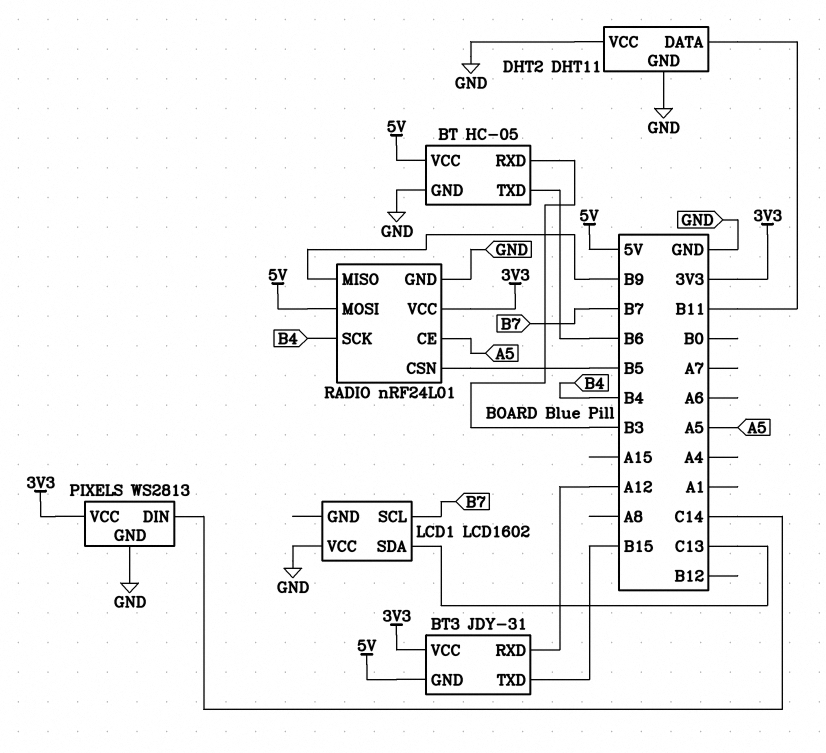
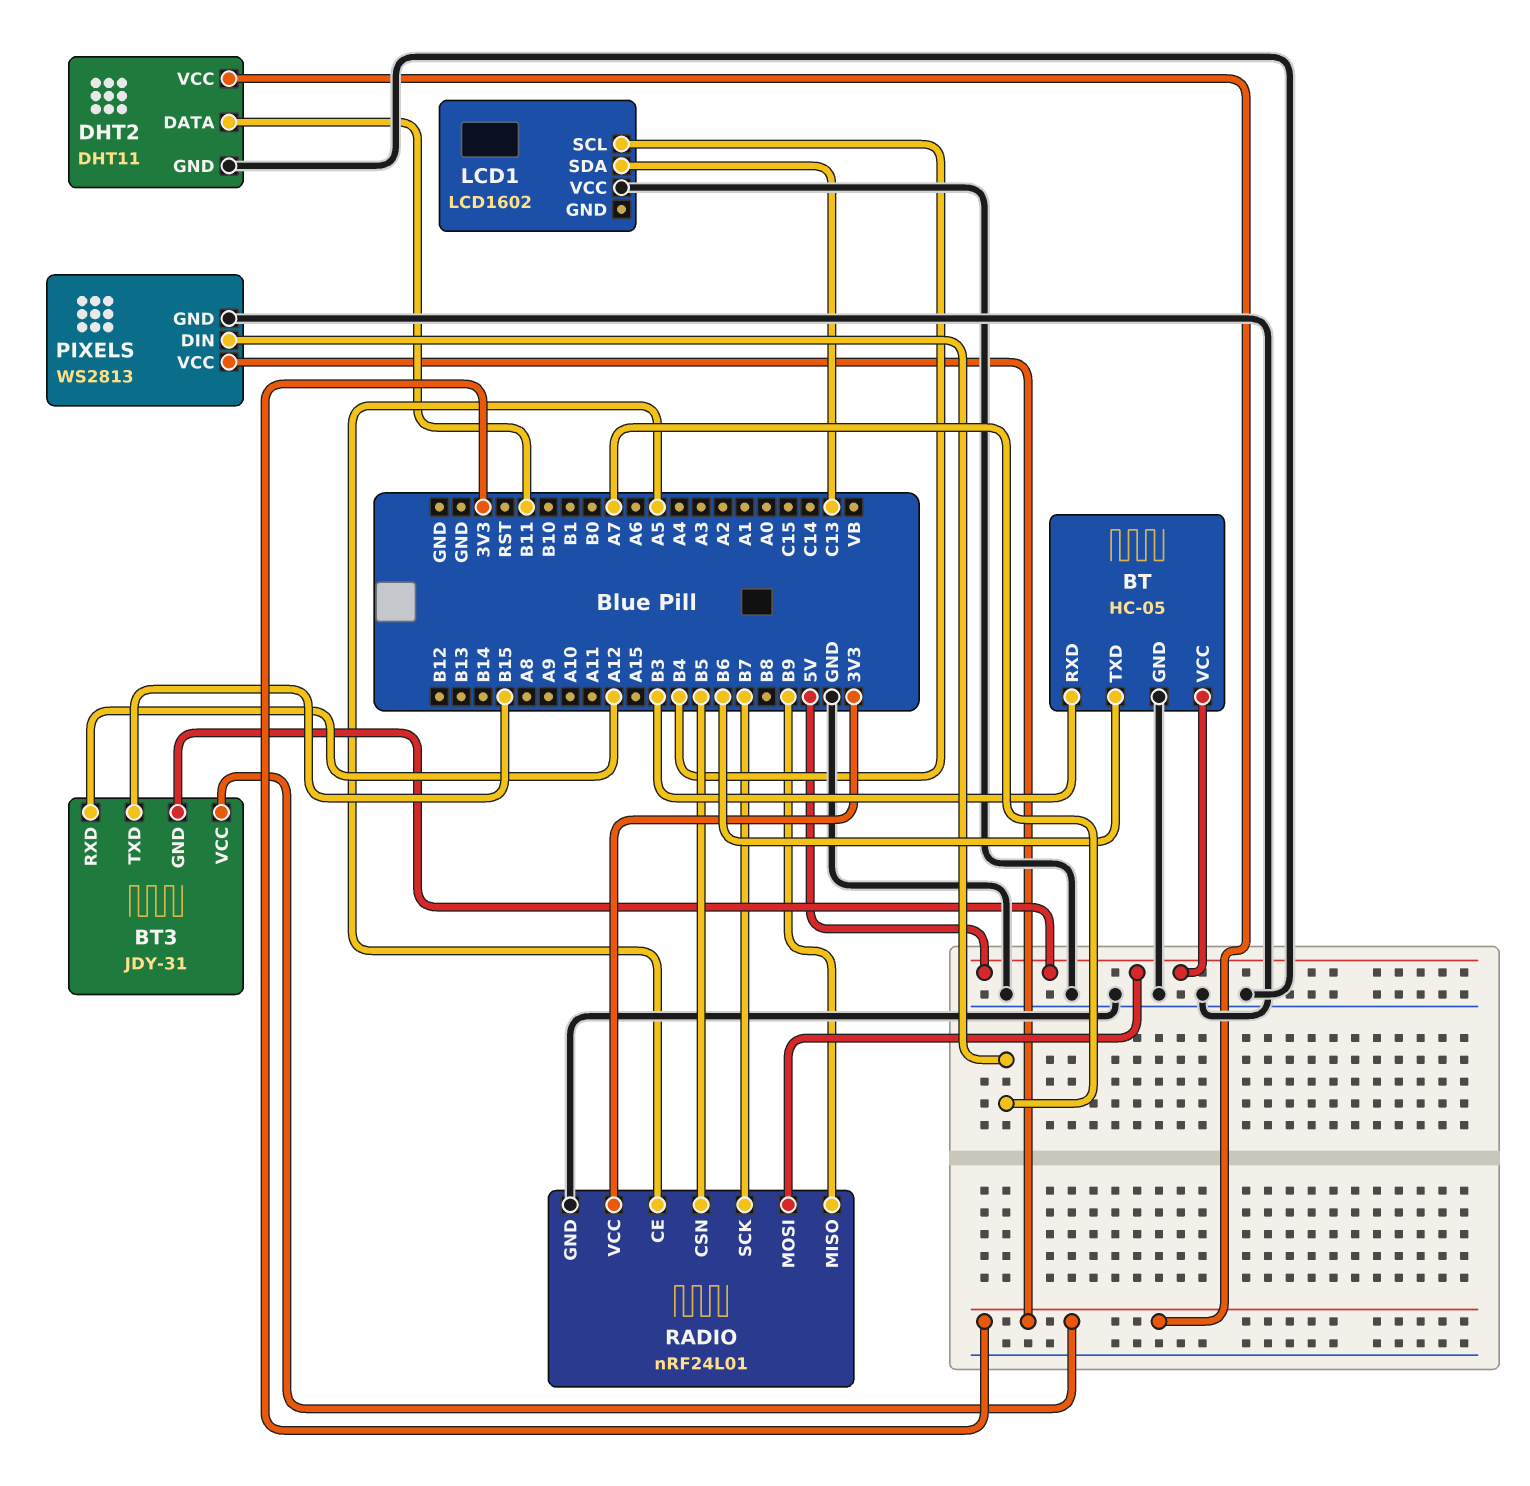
DHT2 pin VCC: GND -> 3V3
LCD1 pin SCL: B7 -> B4
PIXELS pin DIN: C14 -> A7
RADIO pin SCK: B4 -> B7

